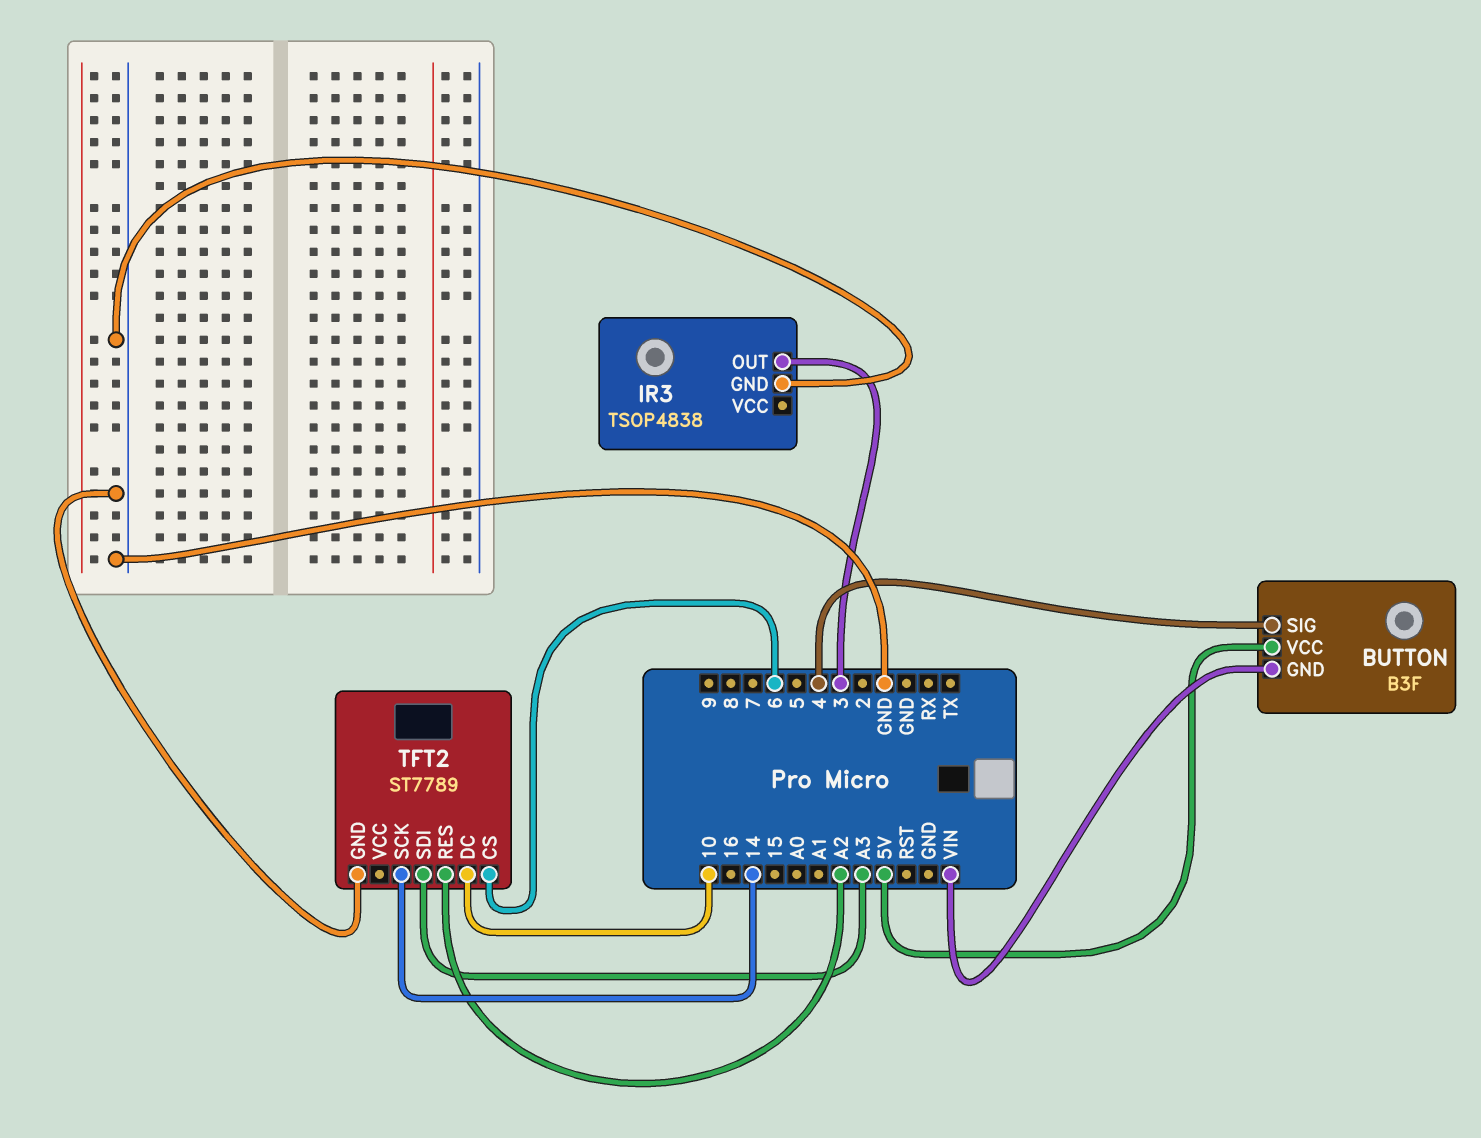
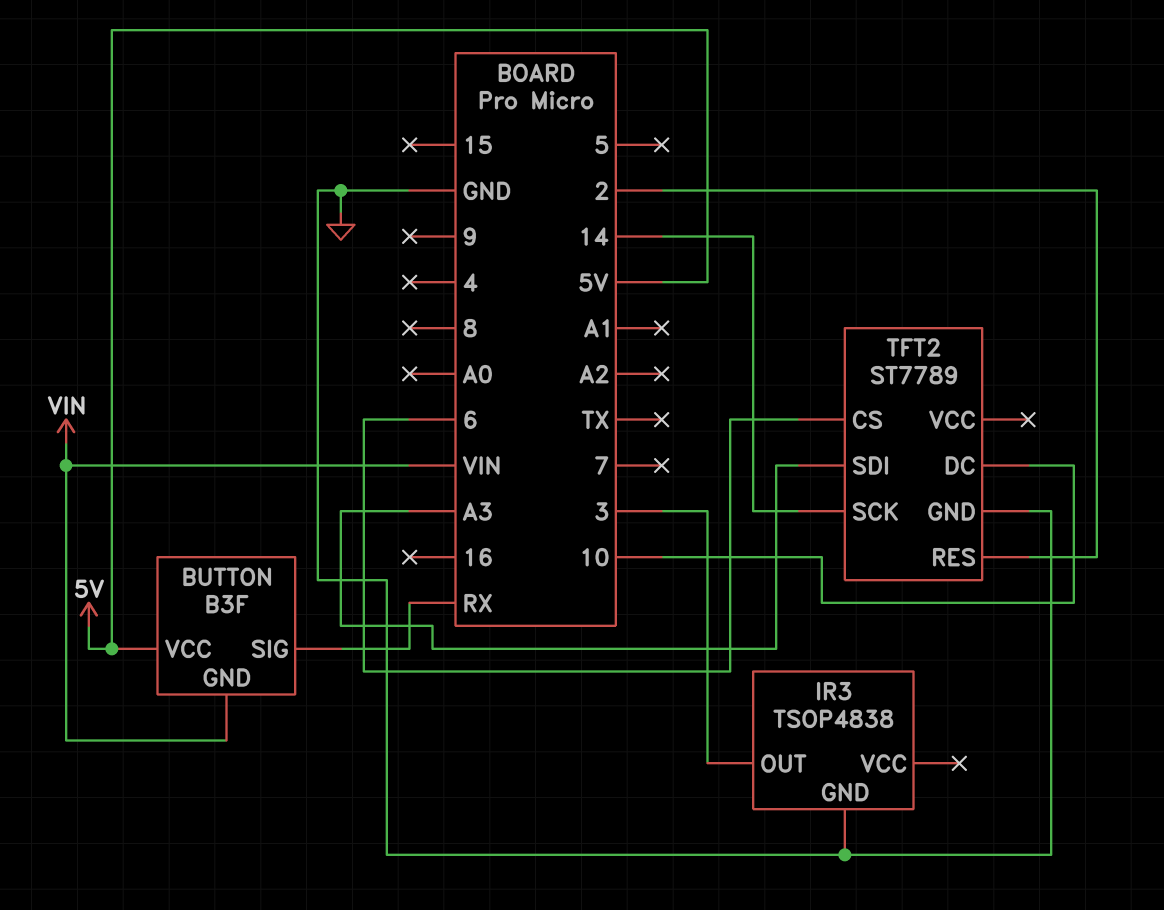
BUTTON pin SIG: 4 -> RX
TFT2 pin RES: A2 -> 2

